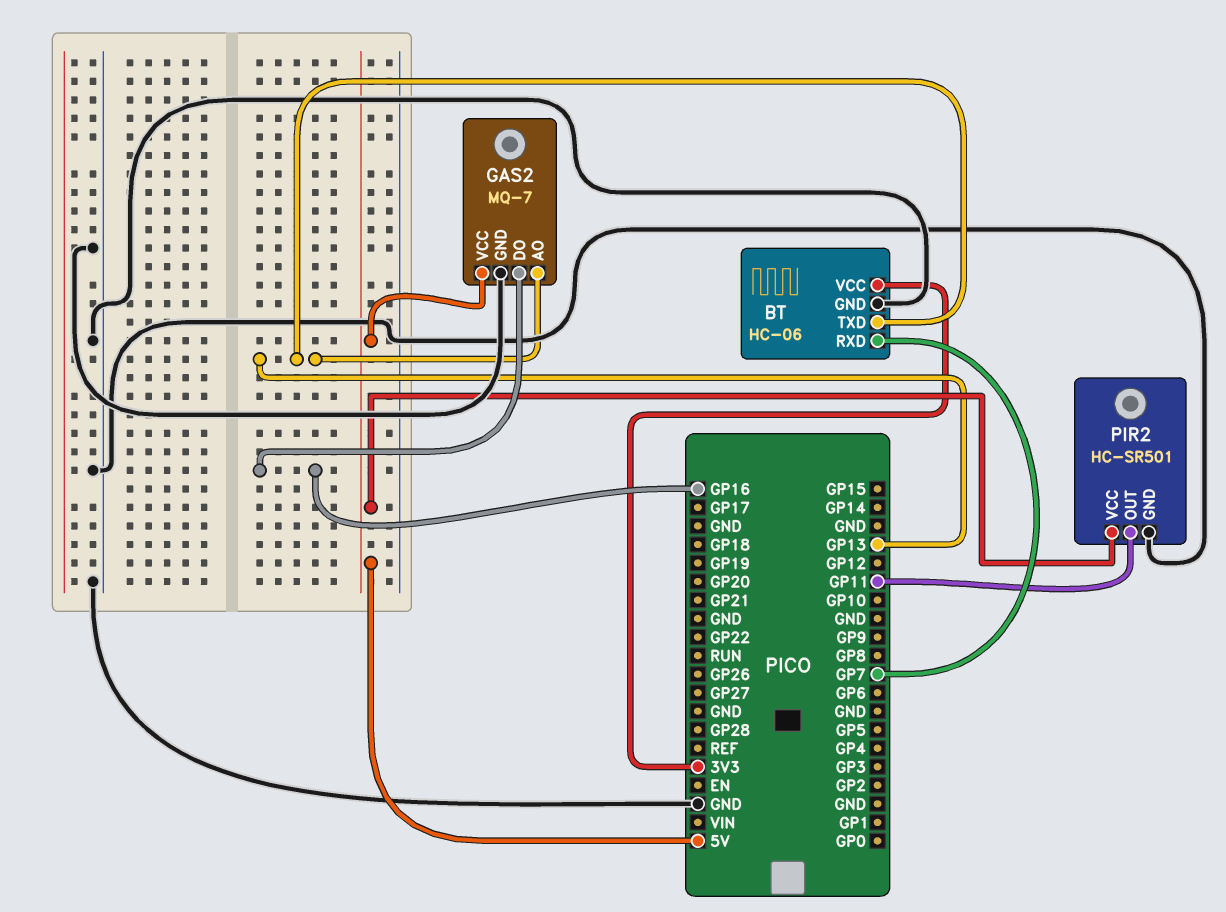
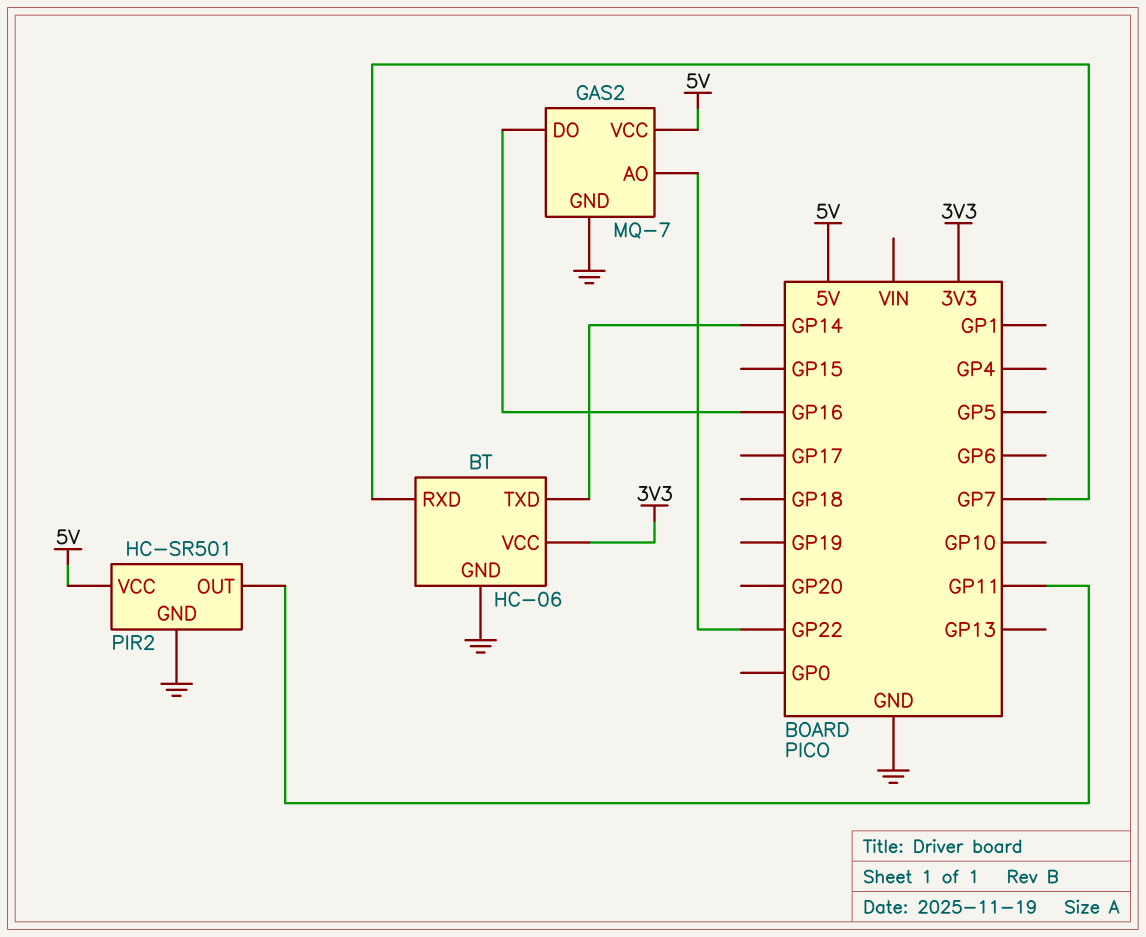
BT pin TXD: GP13 -> GP14
GAS2 pin AO: GP13 -> GP22

